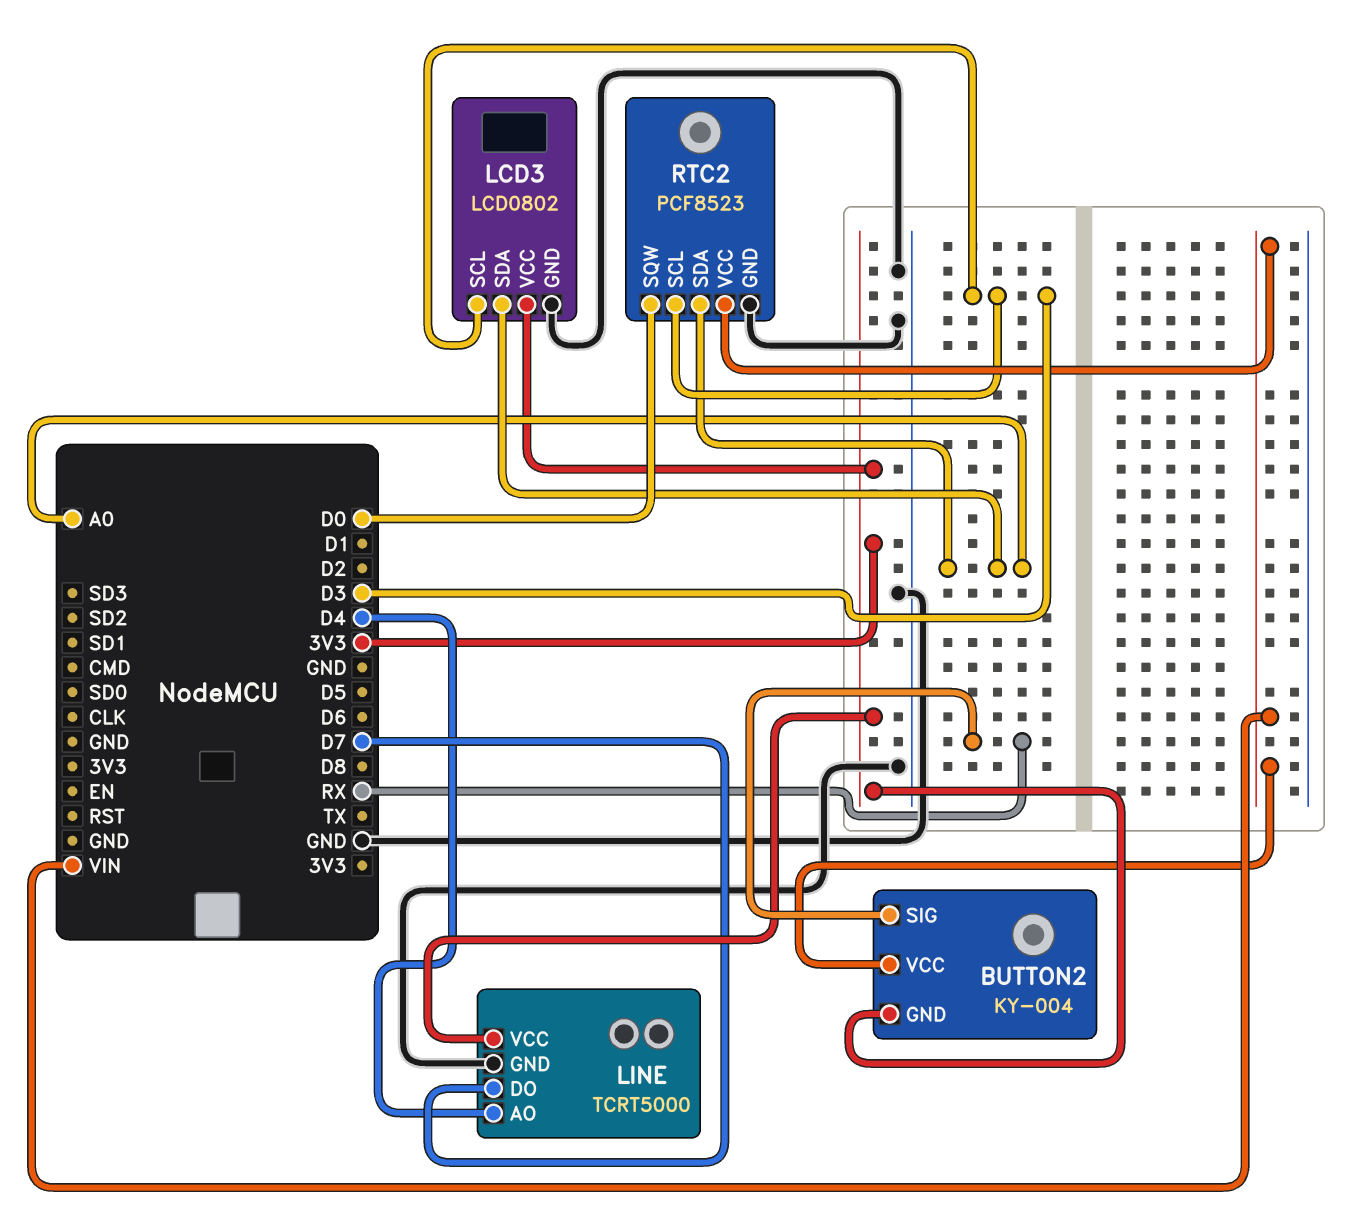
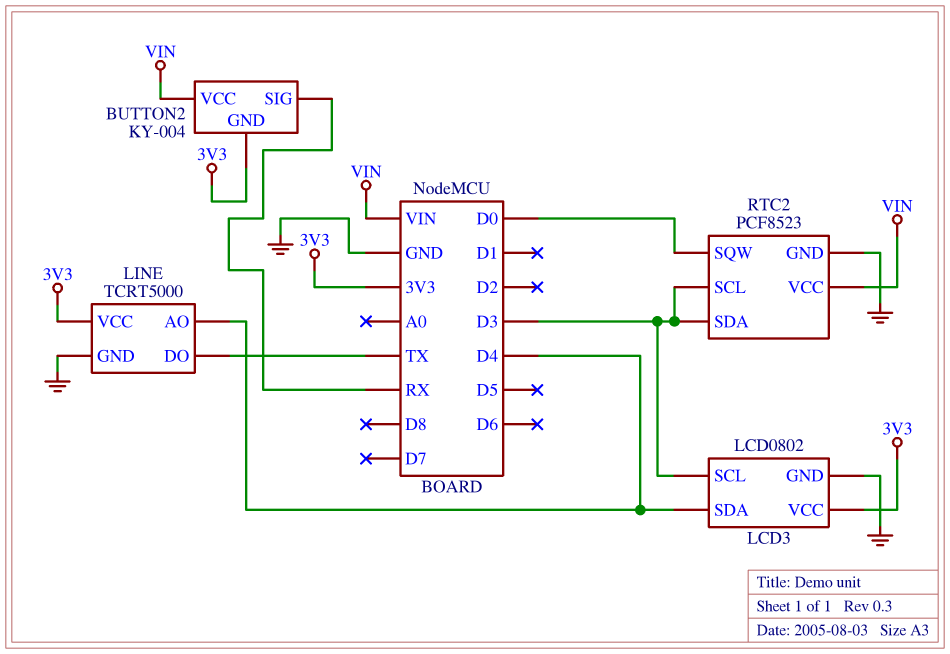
LCD3 pin SDA: A0 -> D4
LINE pin DO: D7 -> TX
RTC2 pin SDA: A0 -> D3

